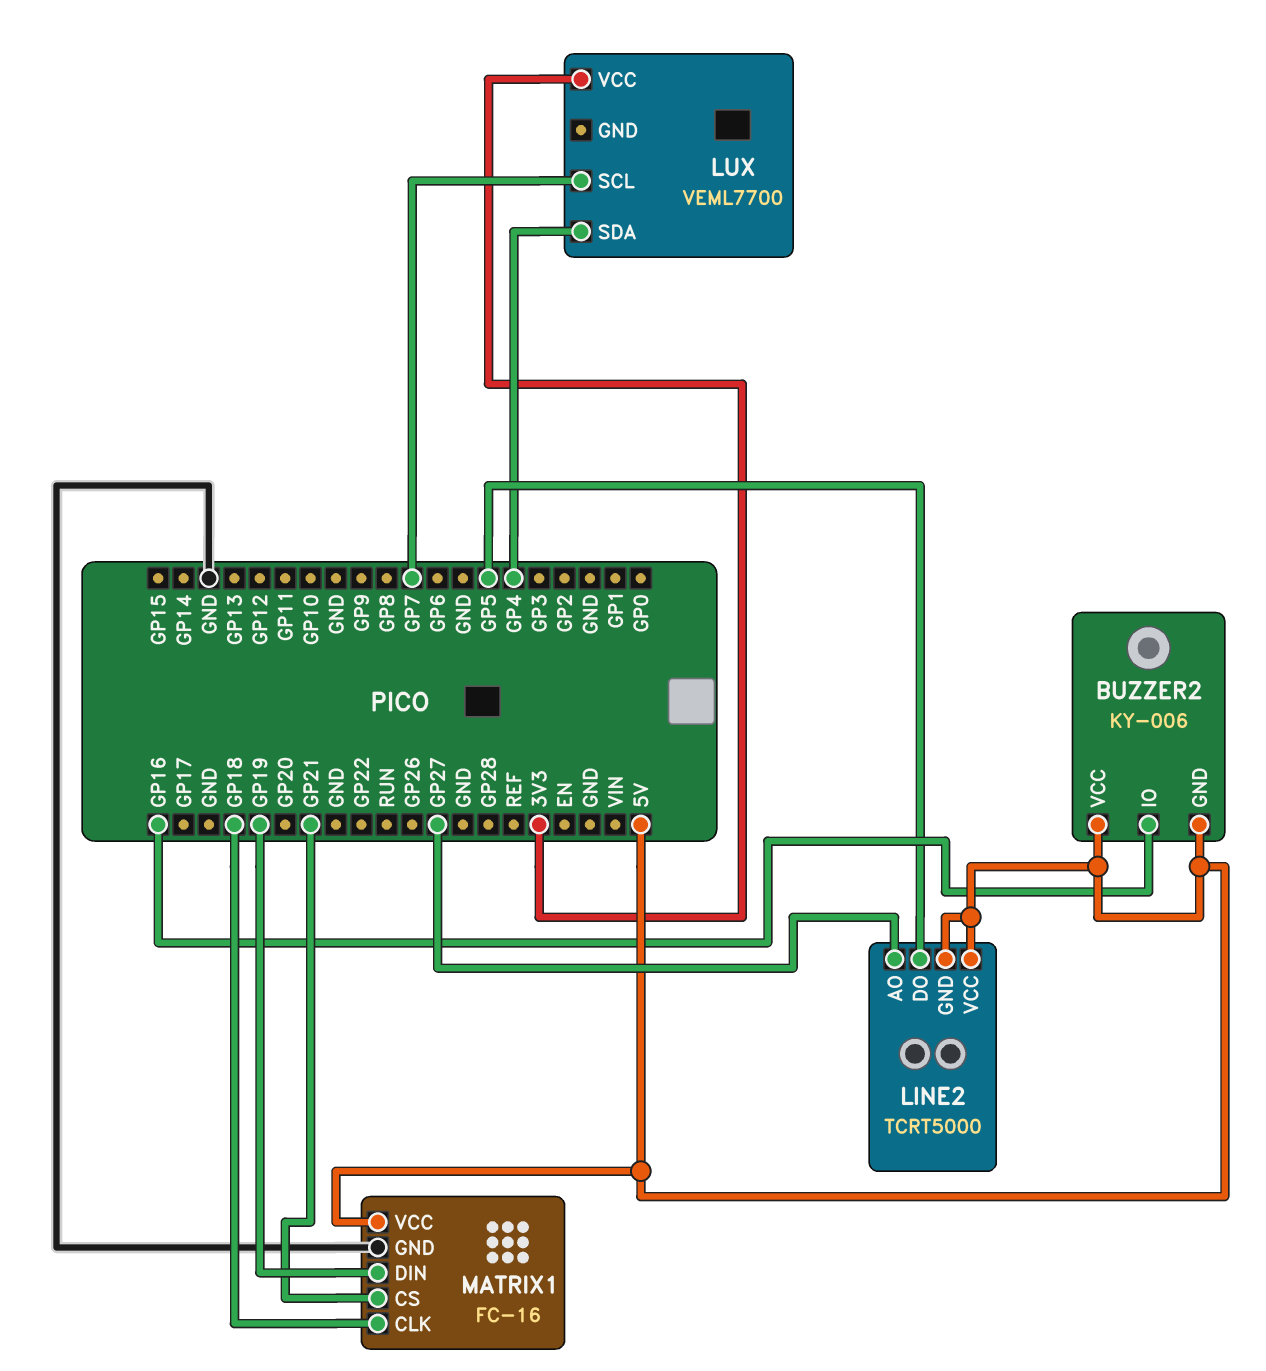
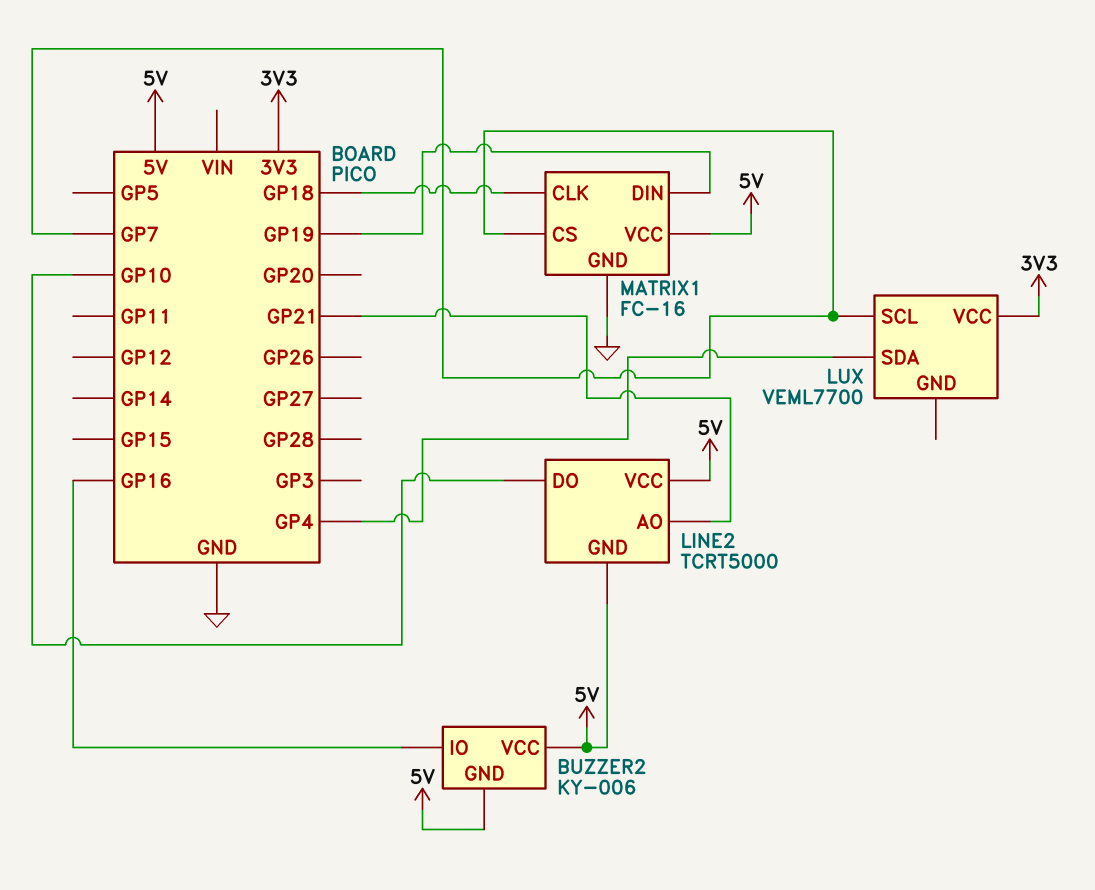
LINE2 pin AO: GP27 -> GP21
LINE2 pin DO: GP5 -> GP10
MATRIX1 pin CS: GP21 -> GP7

